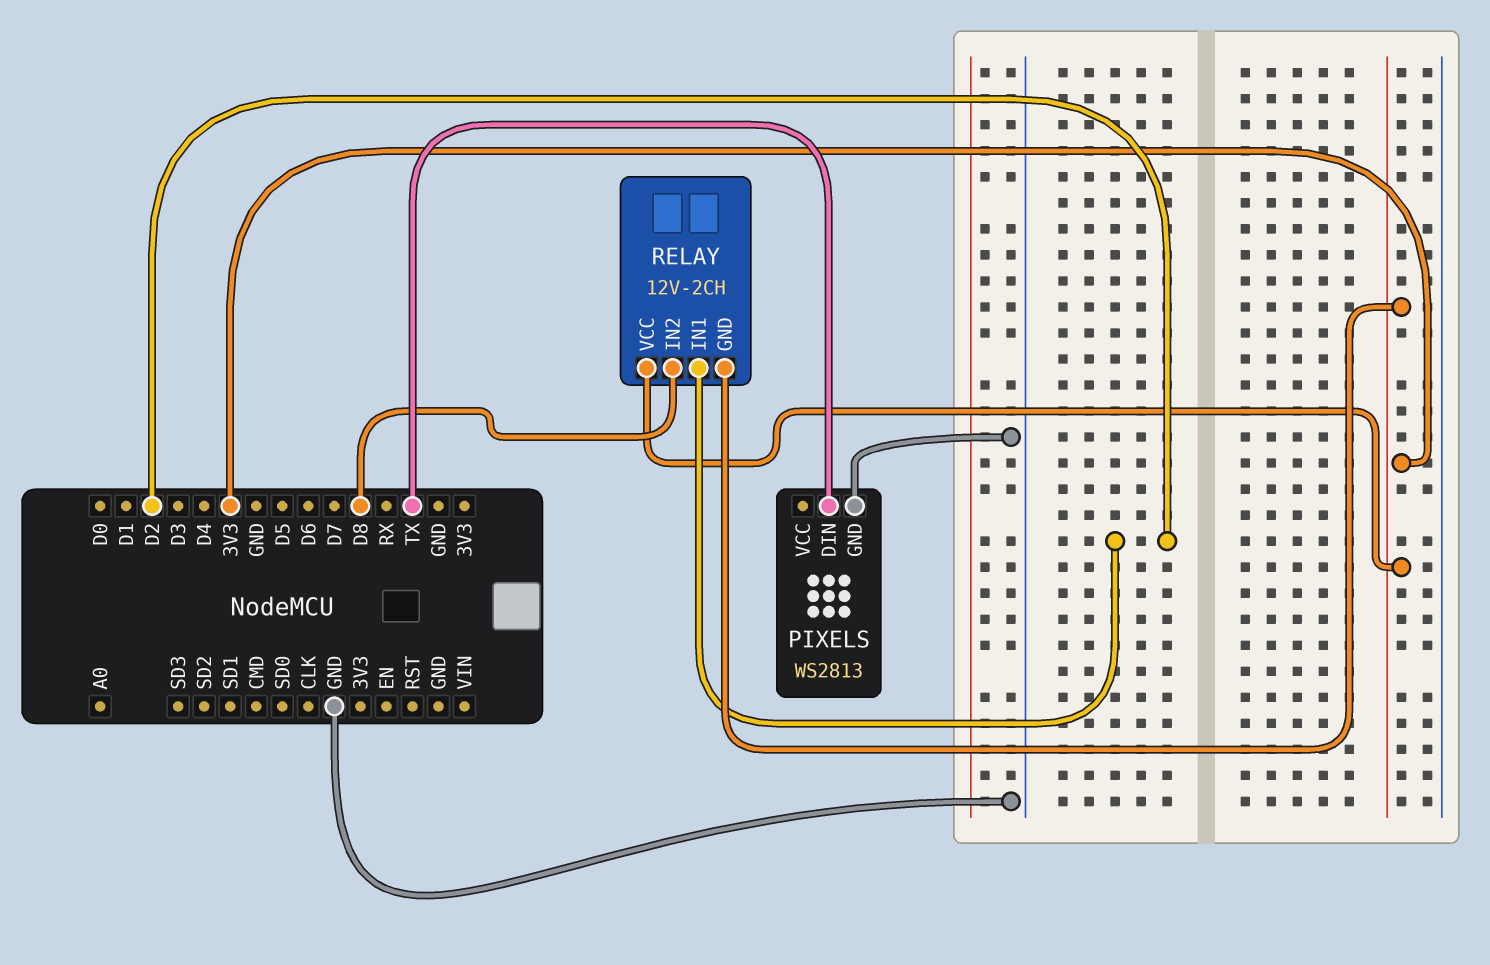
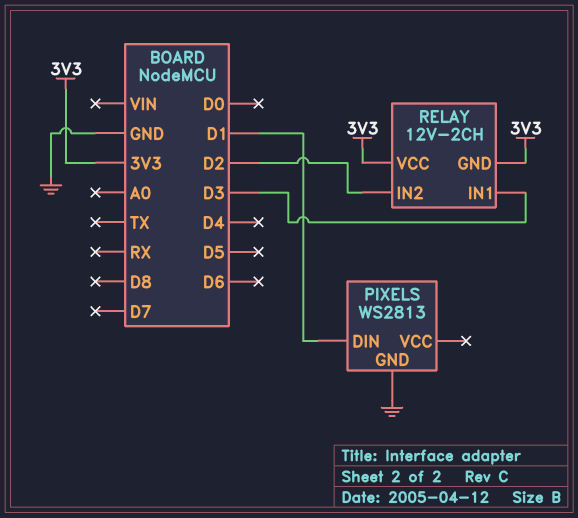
PIXELS pin DIN: TX -> D1
RELAY pin IN1: D2 -> D3
RELAY pin IN2: D8 -> D2

